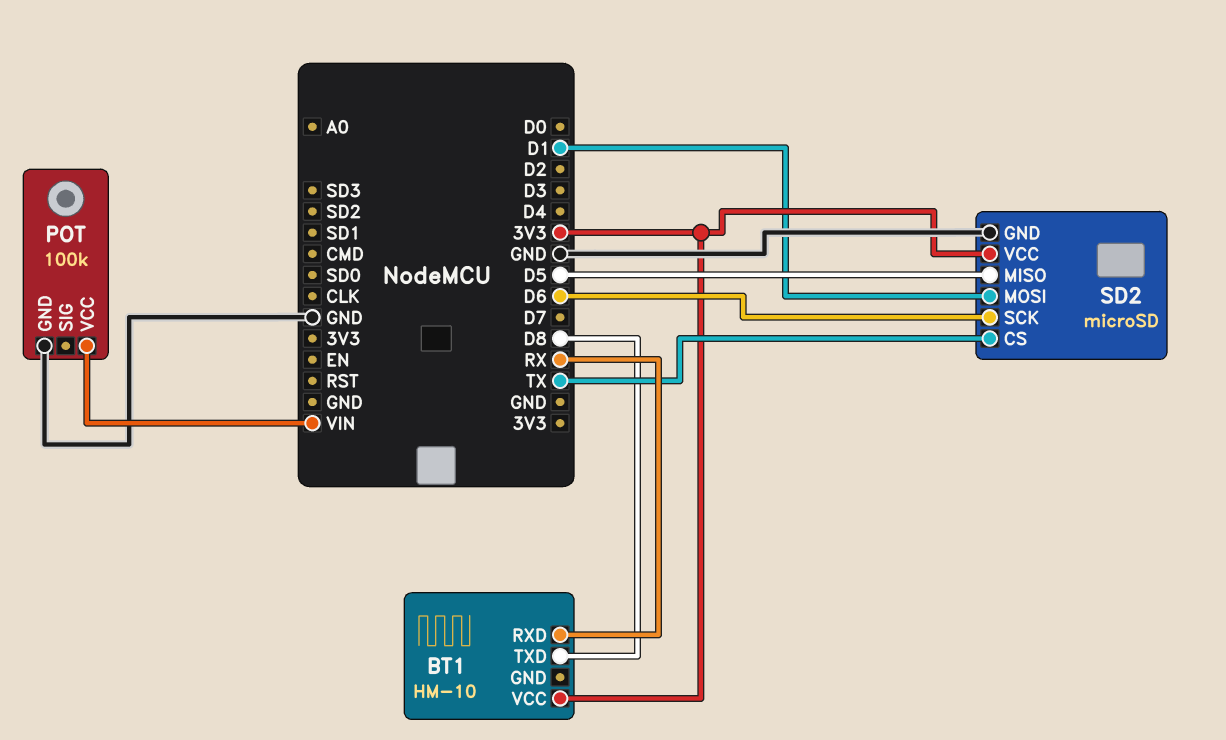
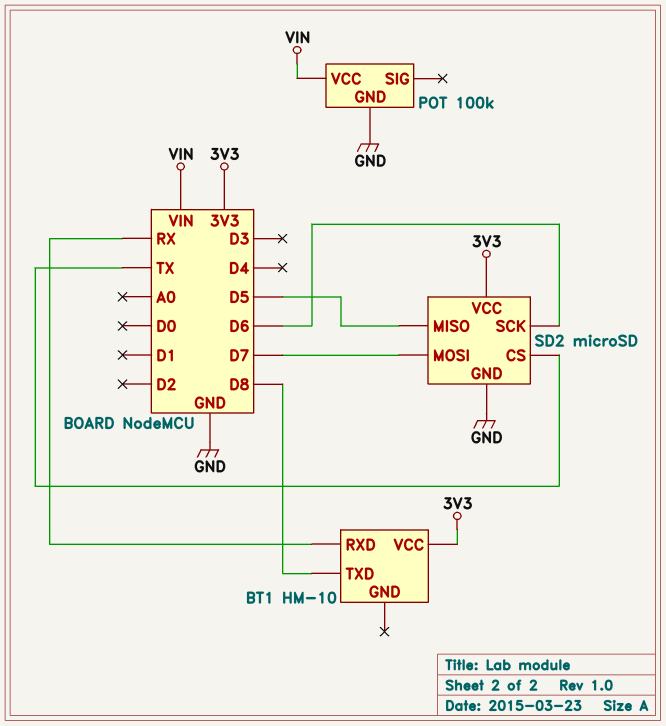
SD2 pin MOSI: D1 -> D7

